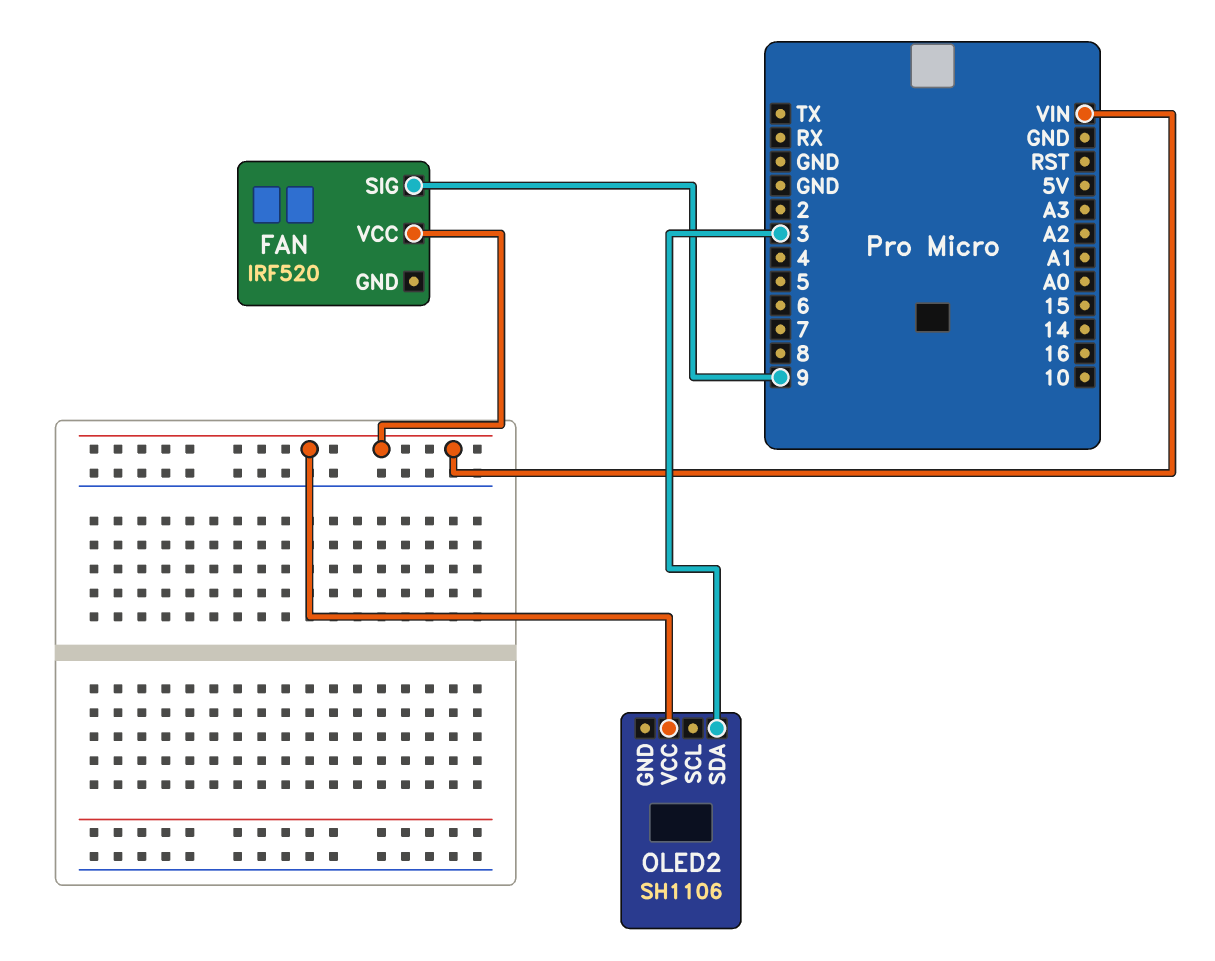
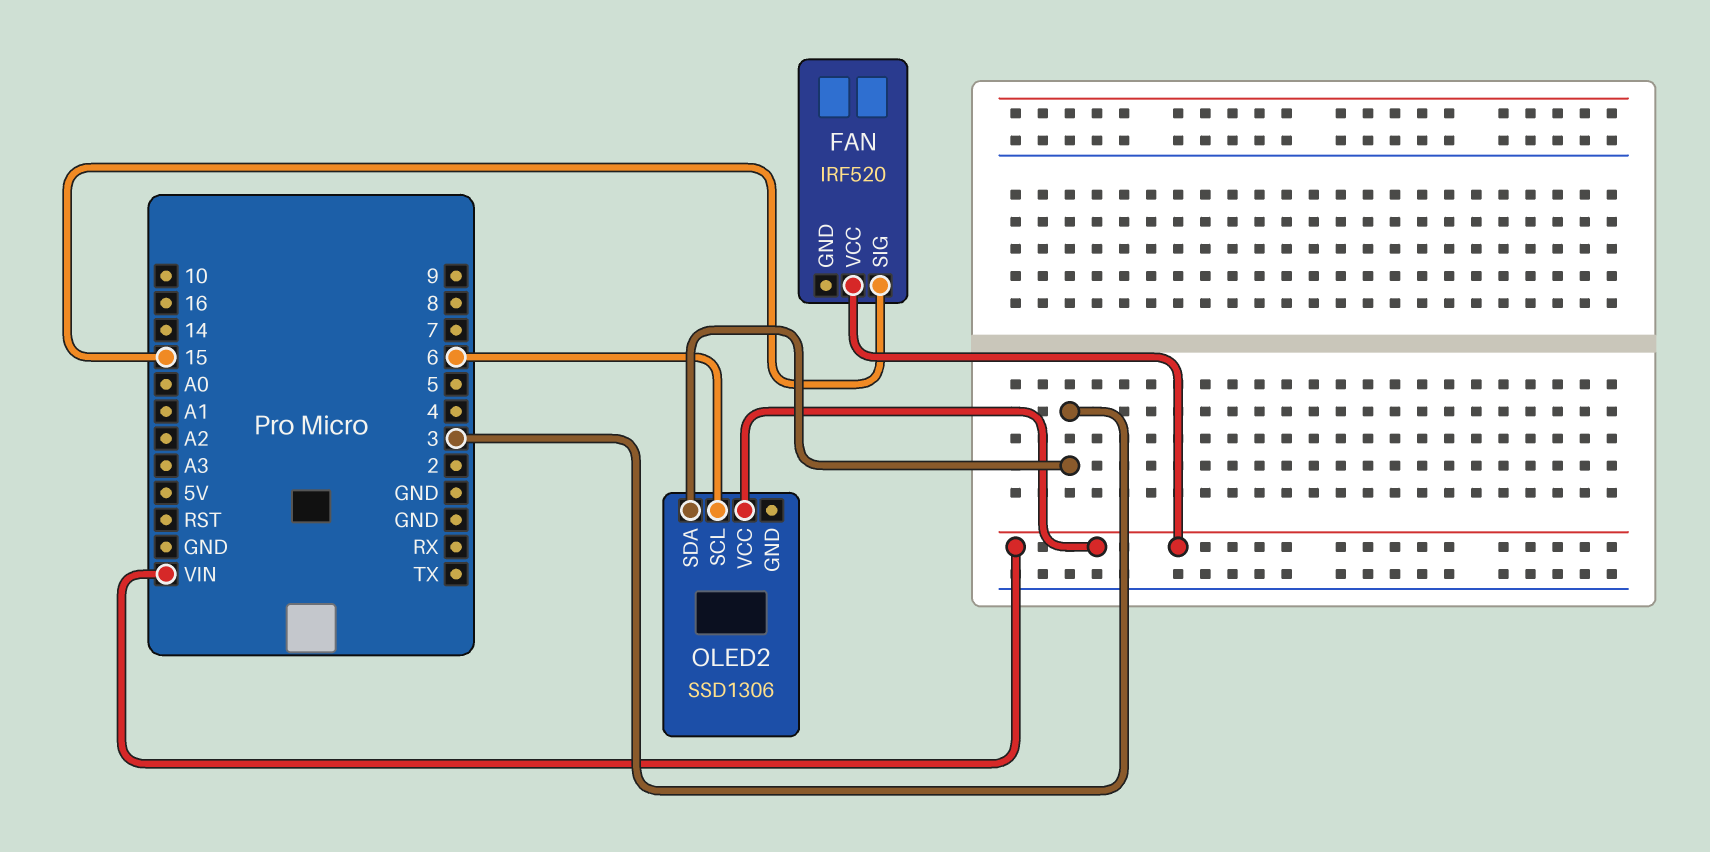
FAN pin SIG: 9 -> 15
OLED2: SH1106 -> SSD1306
OLED2 pin SCL: none -> 6

